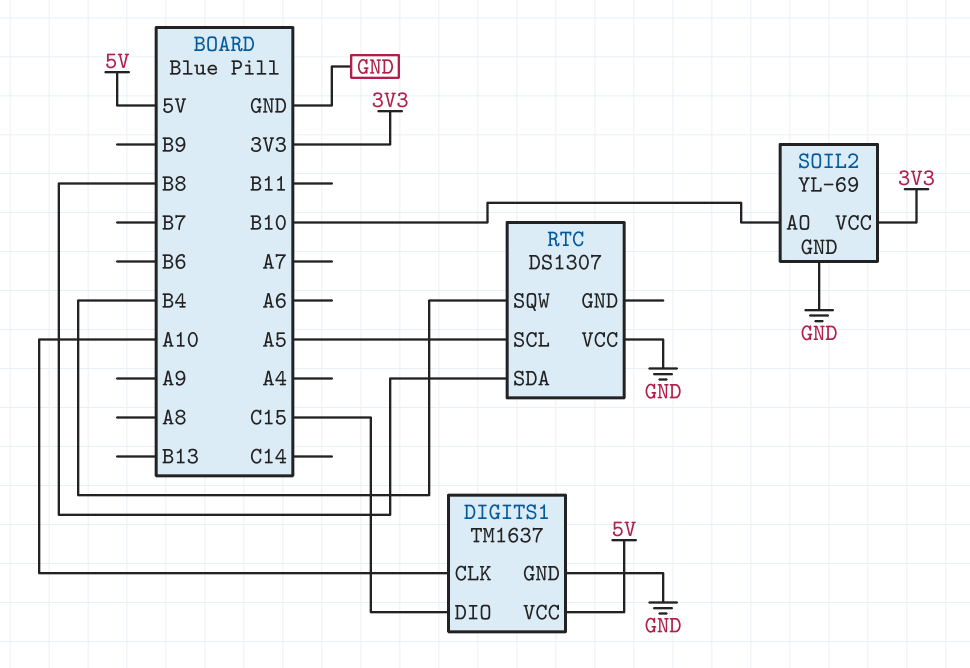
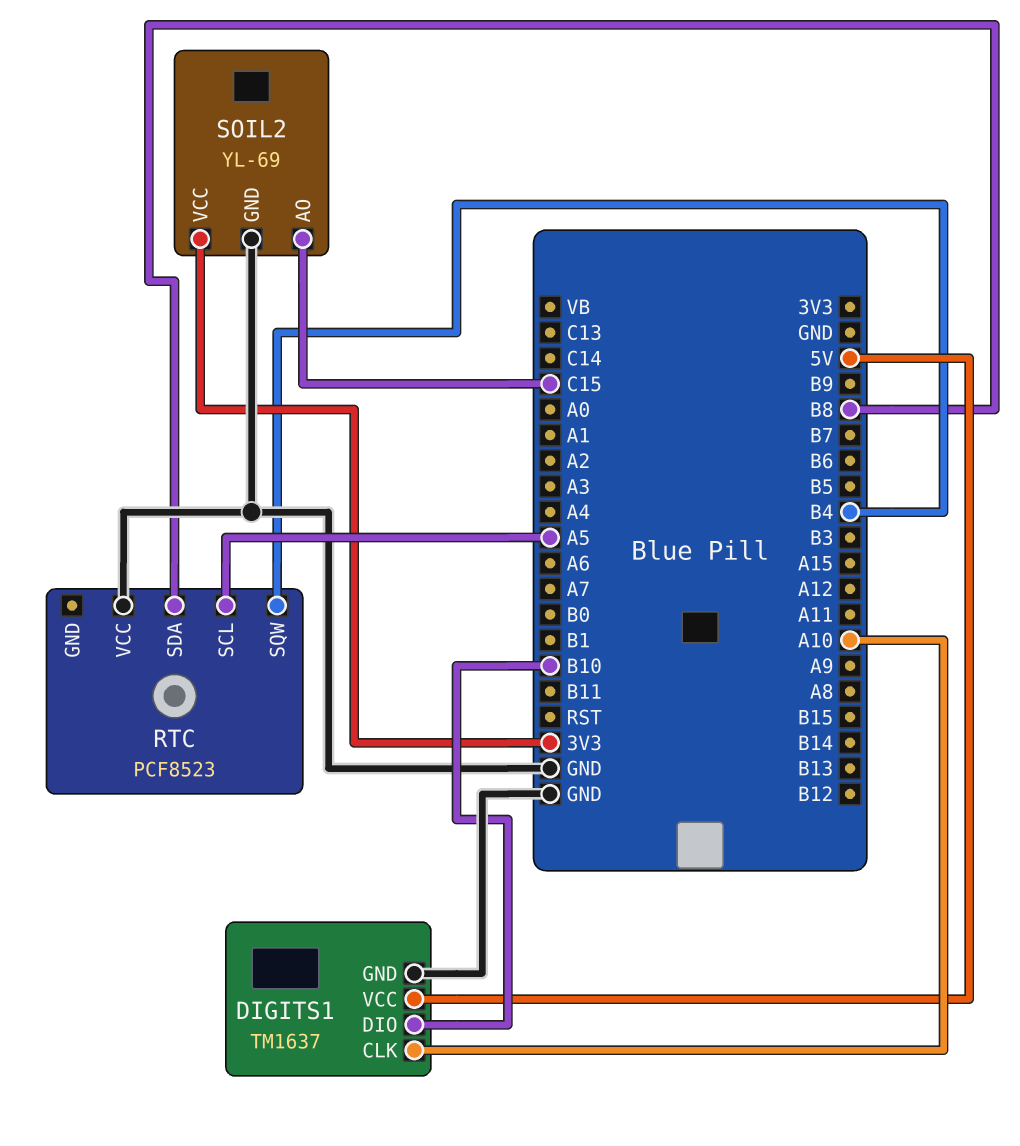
DIGITS1 pin DIO: C15 -> B10
RTC: DS1307 -> PCF8523
SOIL2 pin AO: B10 -> C15

